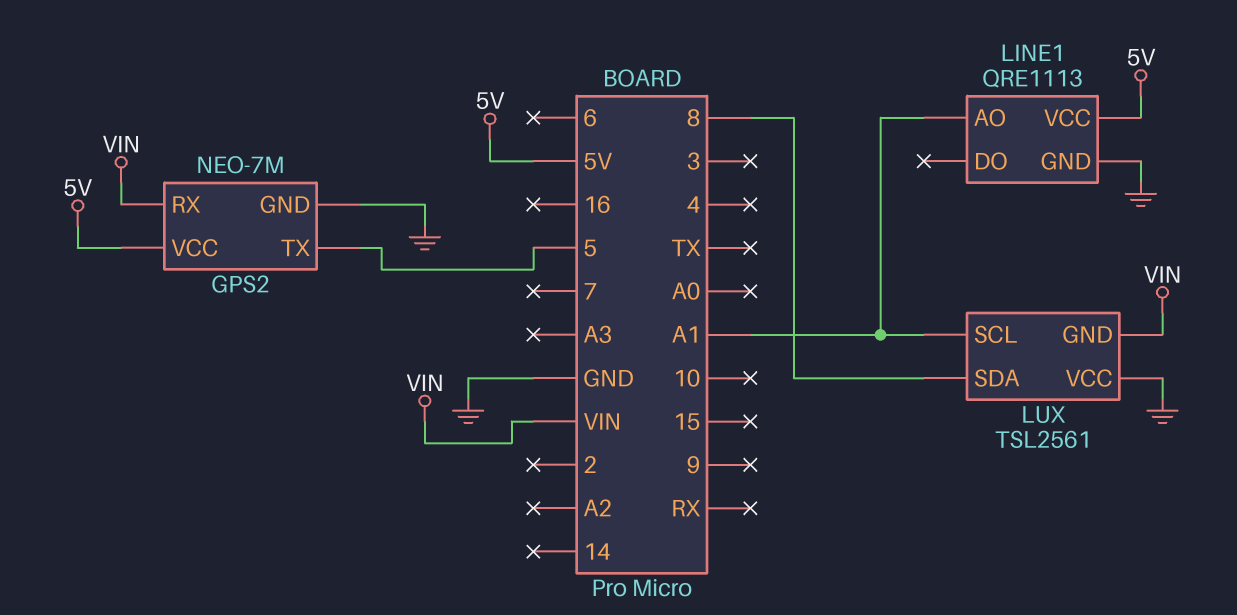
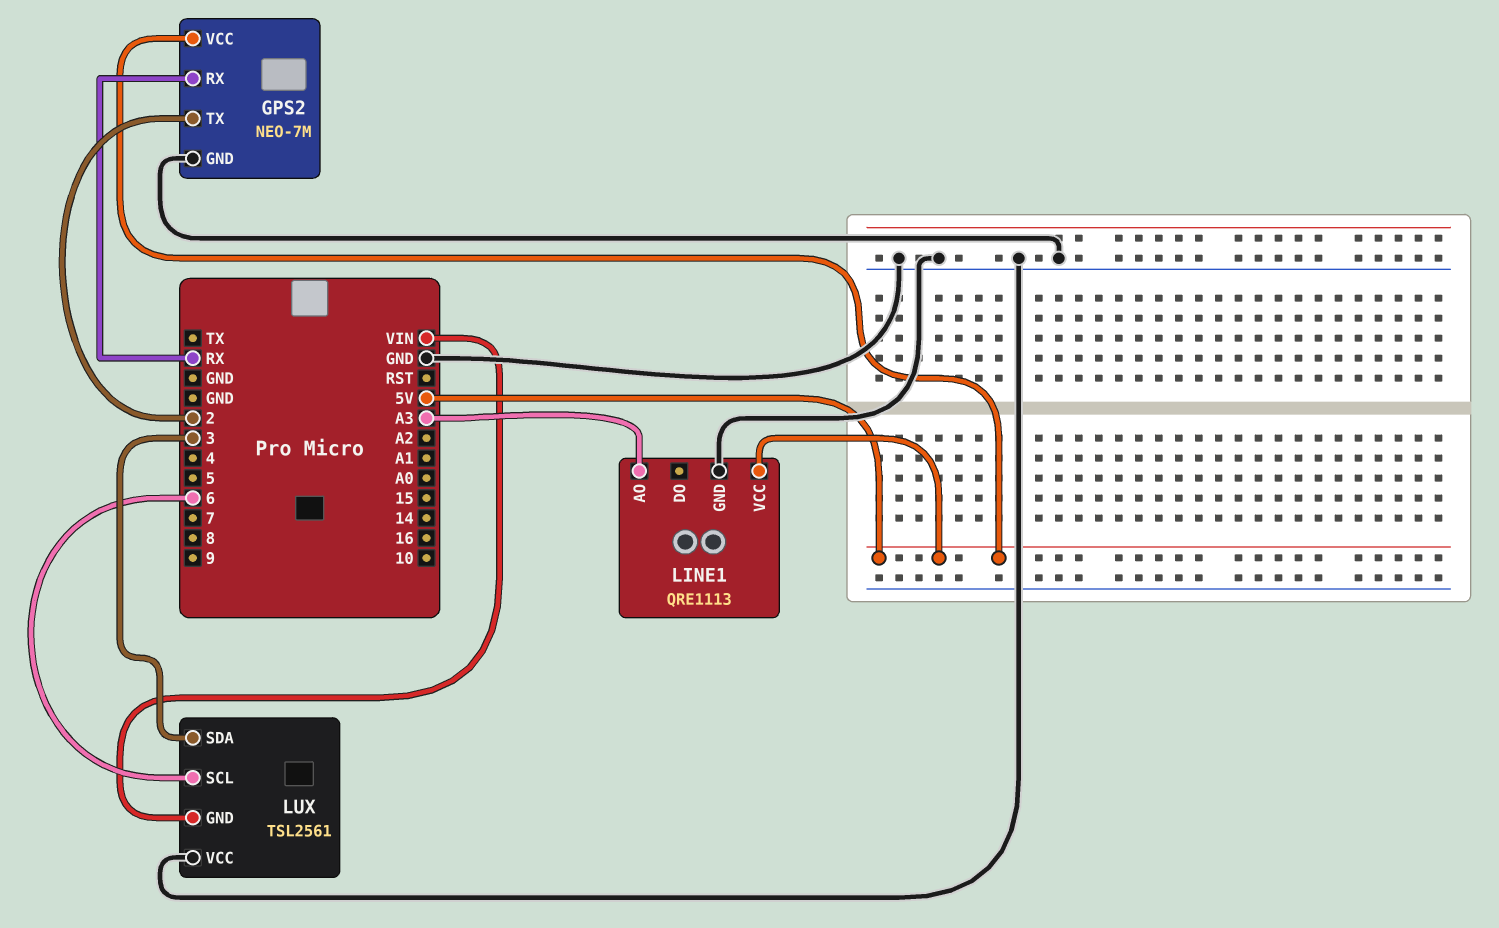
GPS2 pin RX: VIN -> RX
GPS2 pin TX: 5 -> 2
LINE1 pin AO: A1 -> A3
LUX pin SCL: A1 -> 6
LUX pin SDA: 8 -> 3

